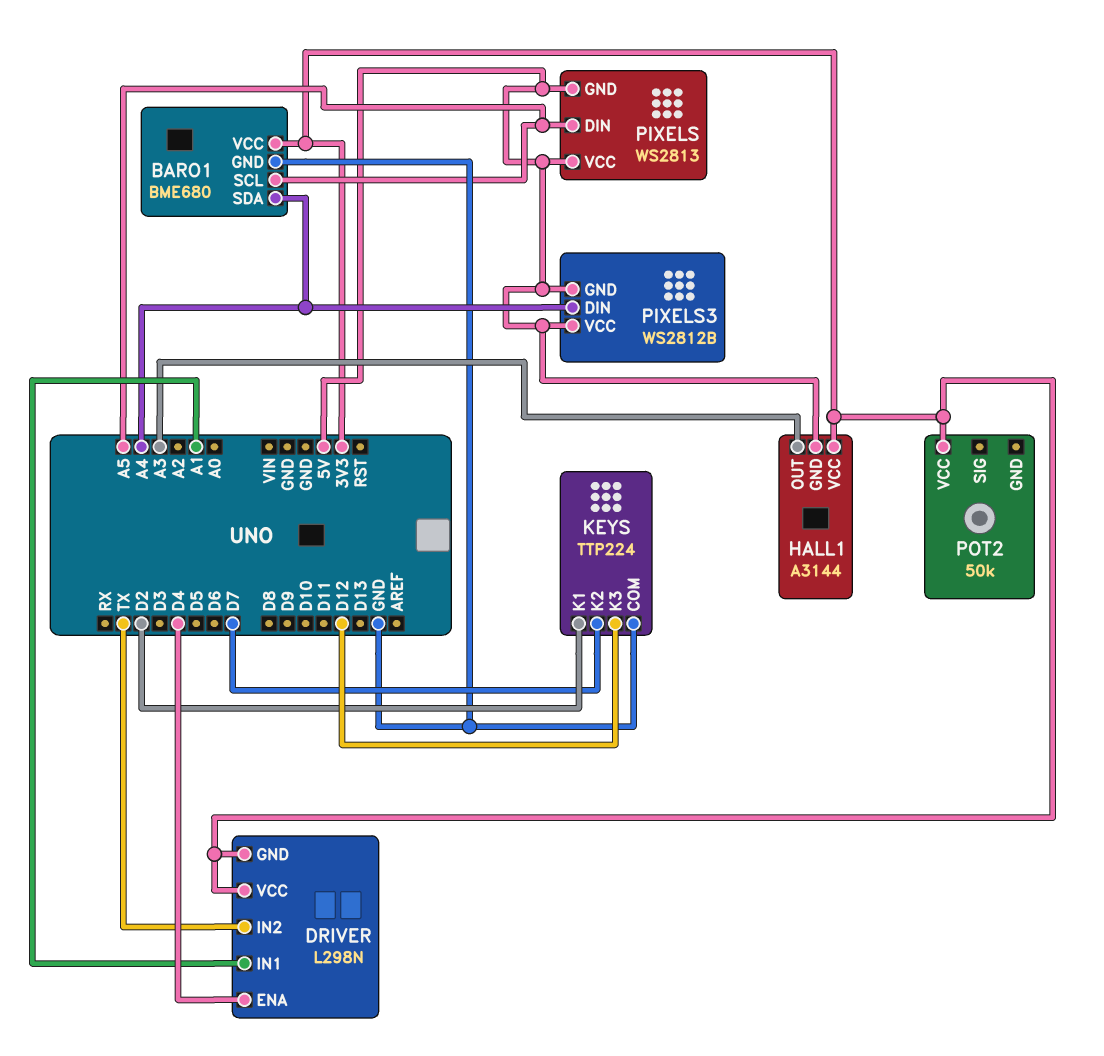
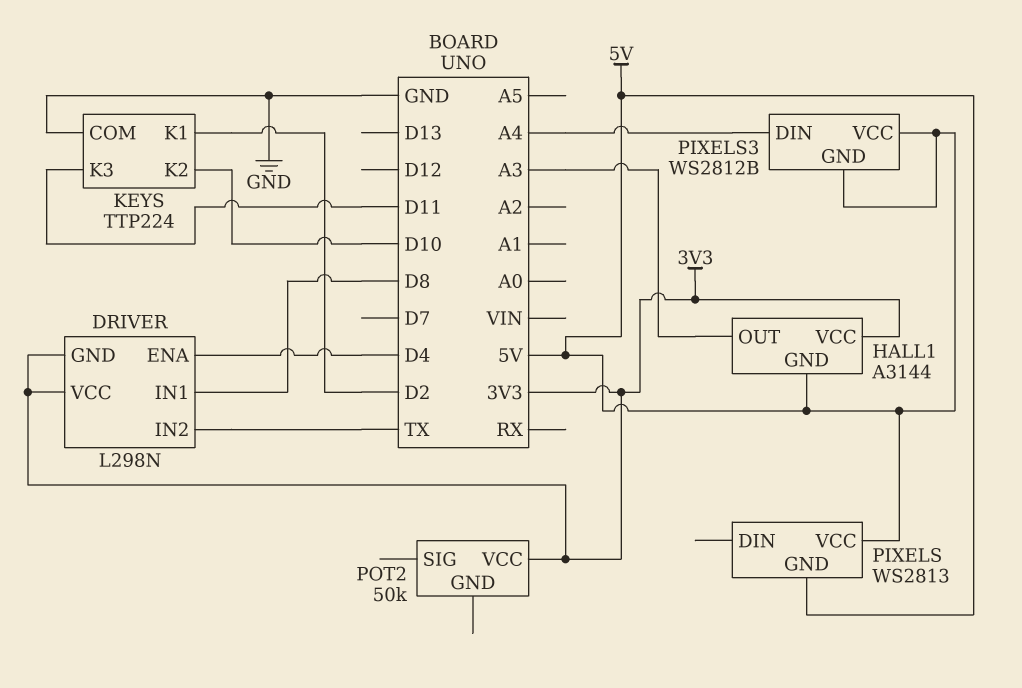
BARO1: BME680 -> none
BARO1 pin GND: GND -> none
BARO1 pin SCL: A5 -> none
BARO1 pin SDA: A4 -> none
BARO1 pin VCC: 3V3 -> none
DRIVER pin IN1: A1 -> D8
KEYS pin K2: D7 -> D10
KEYS pin K3: D12 -> D11
PIXELS pin DIN: A5 -> none

